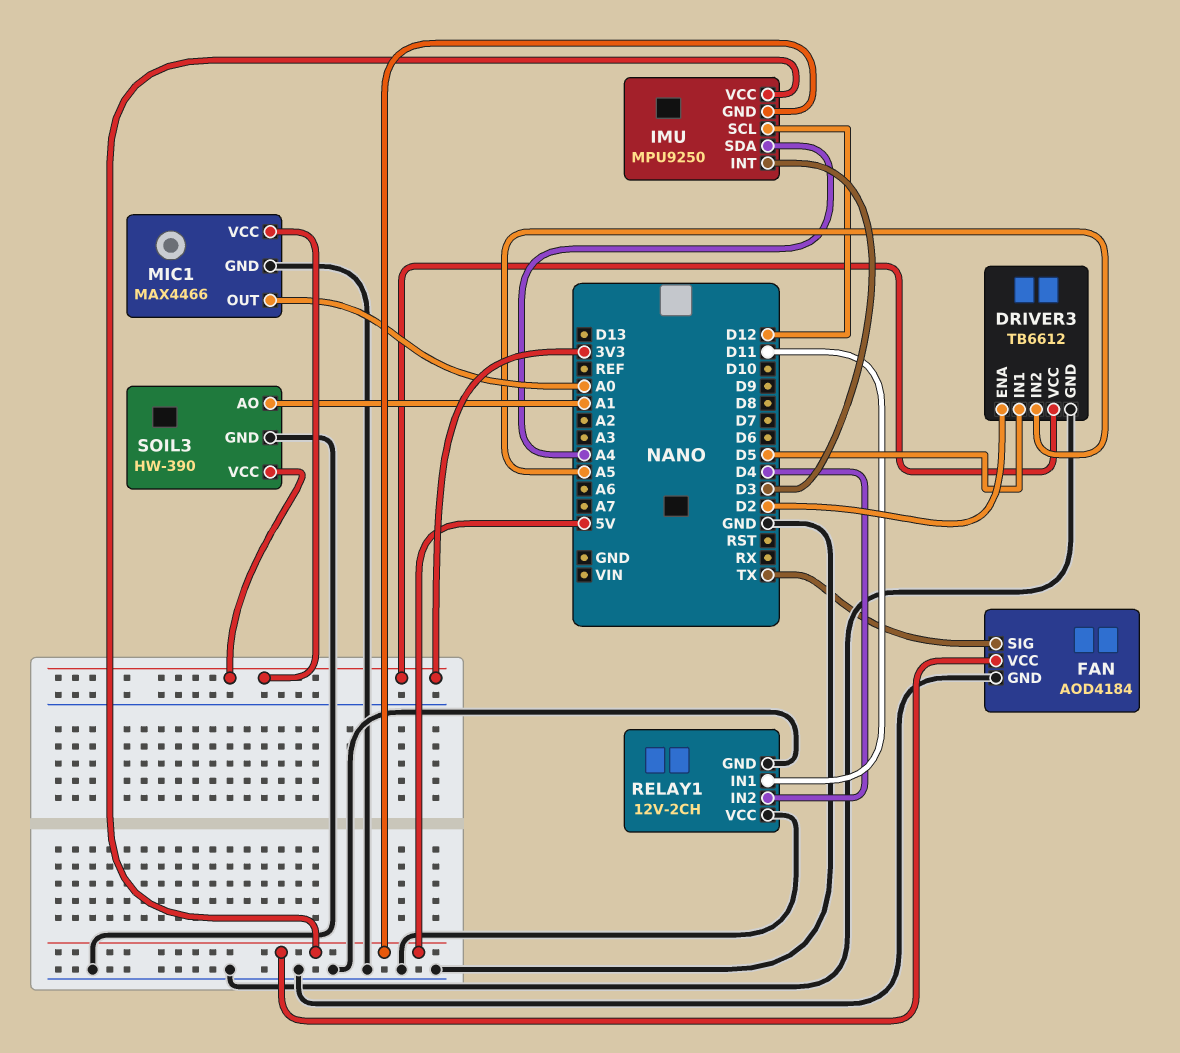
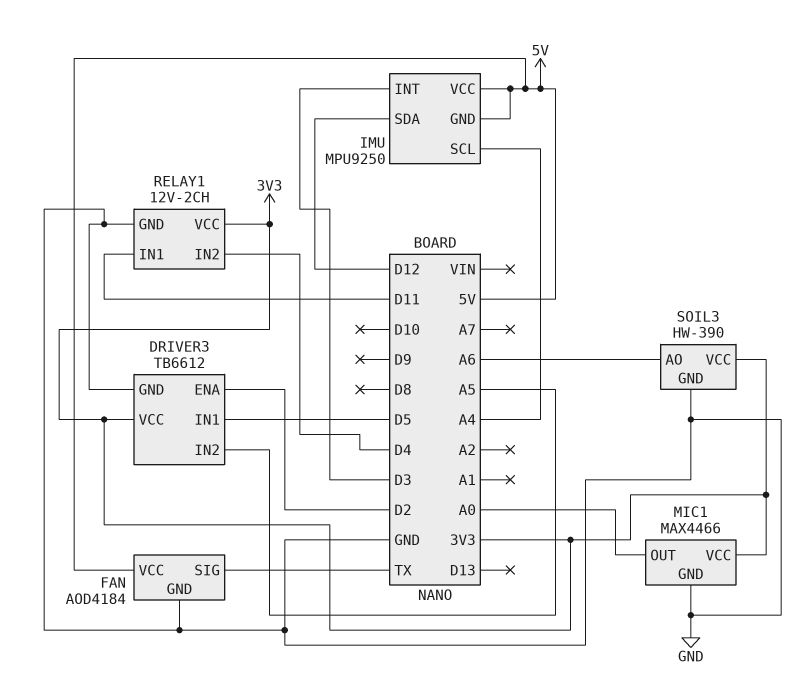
IMU pin SCL: D12 -> A4
IMU pin SDA: A4 -> D12
RELAY1 pin VCC: GND -> 3V3
SOIL3 pin AO: A1 -> A6

